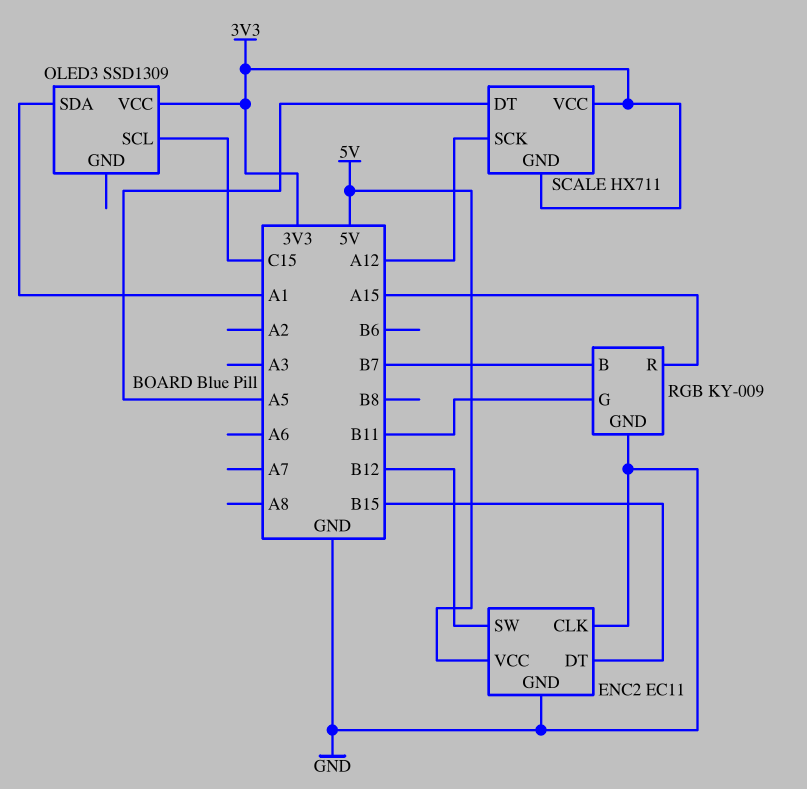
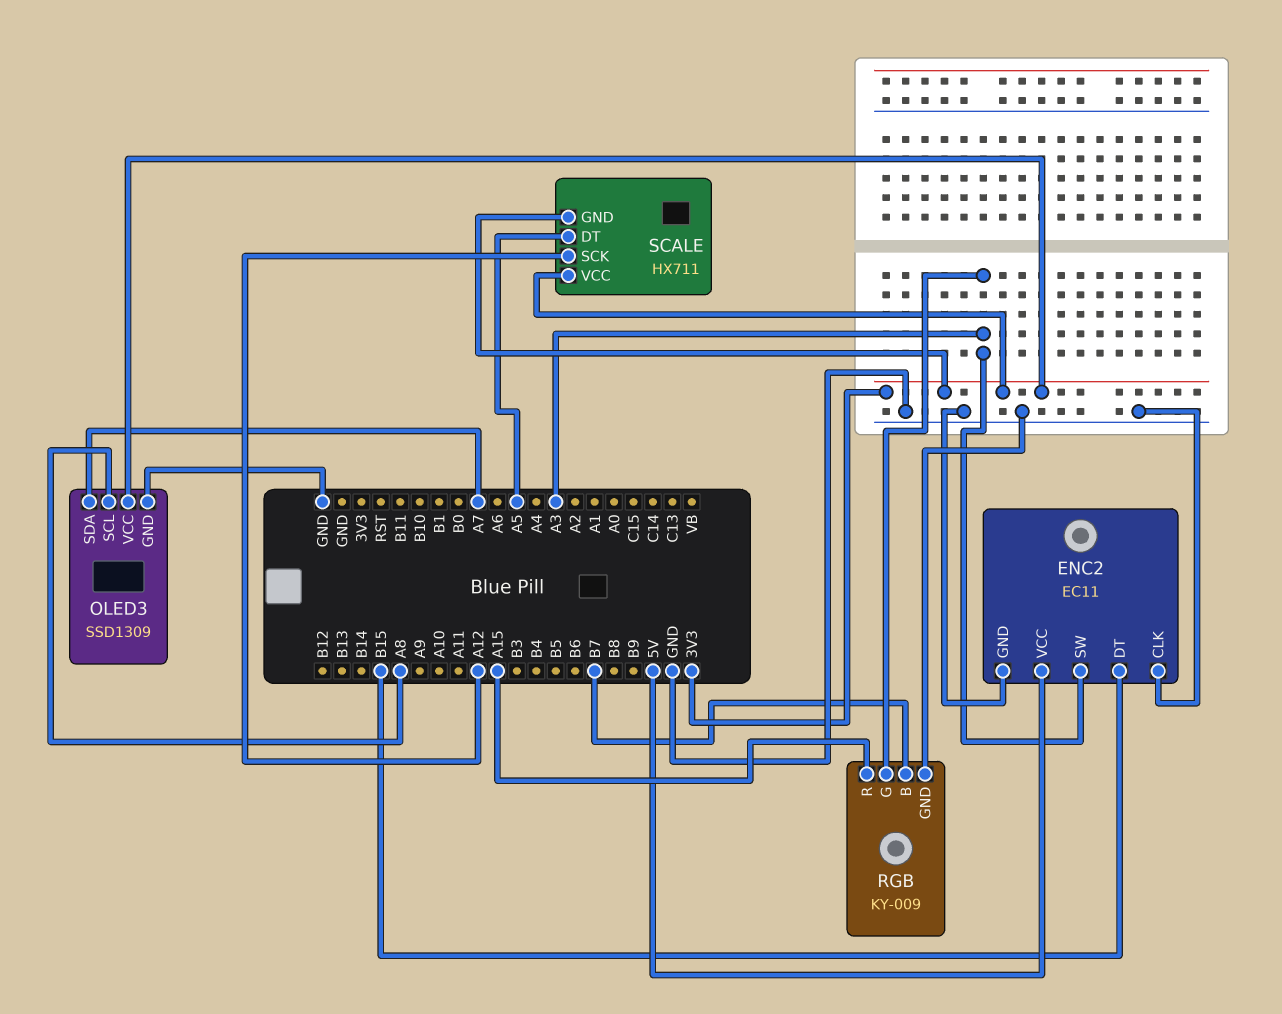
ENC2 pin SW: B12 -> A3
OLED3 pin GND: none -> GND
OLED3 pin SCL: C15 -> A8
OLED3 pin SDA: A1 -> A7
RGB pin G: B11 -> A3

